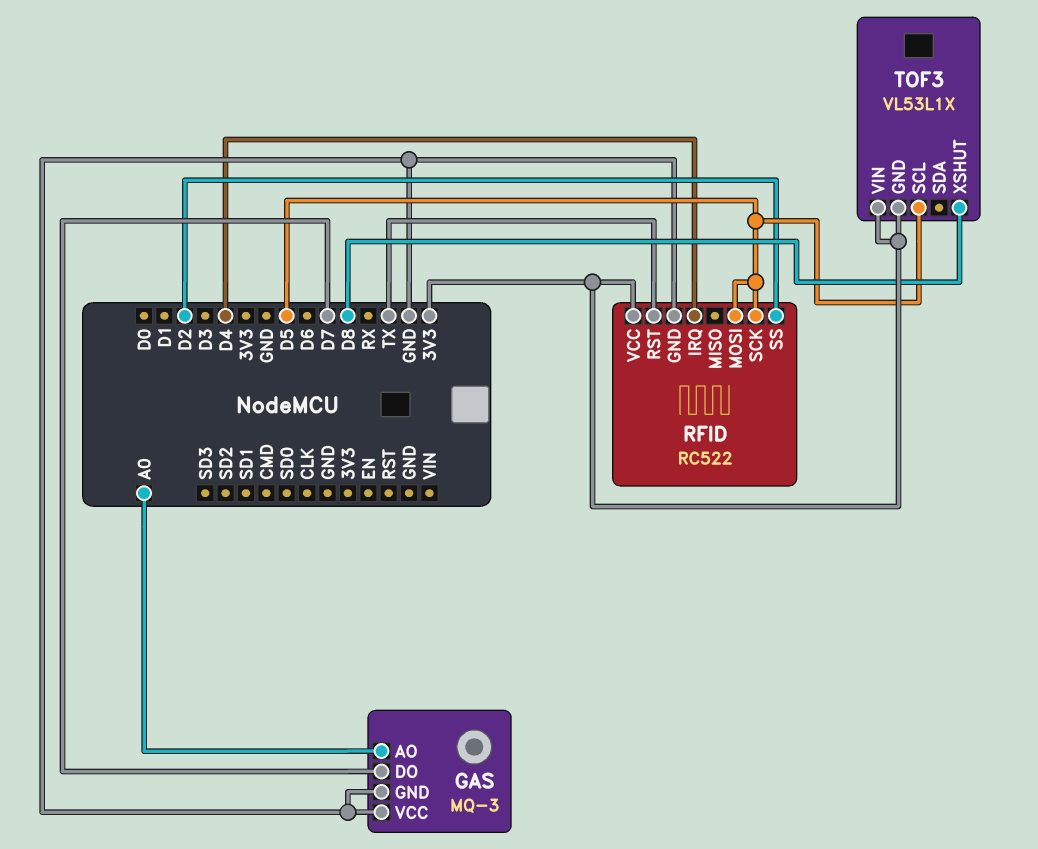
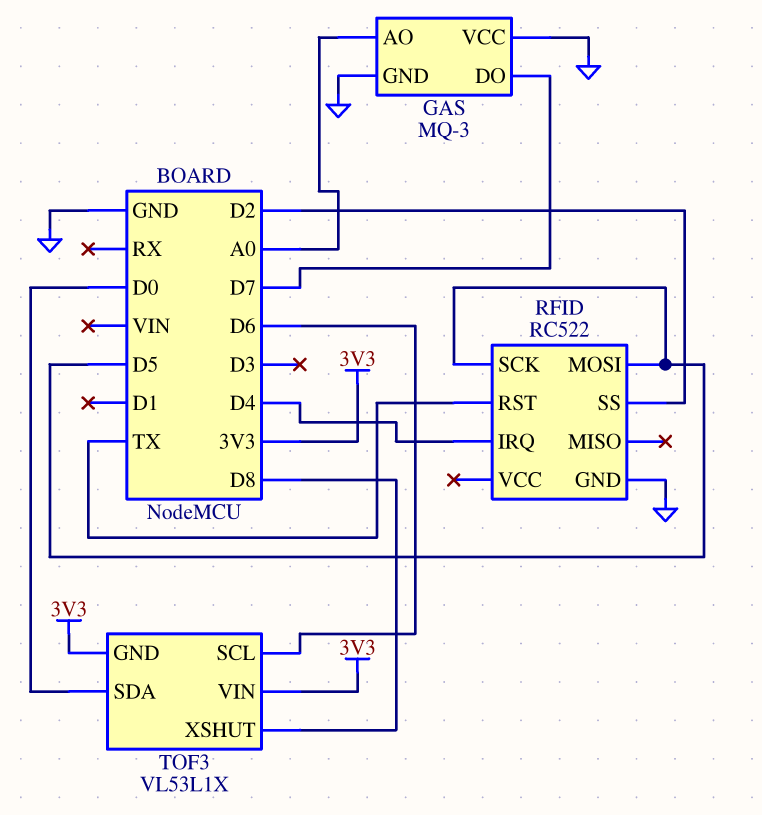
RFID pin VCC: 3V3 -> none
TOF3 pin SCL: D5 -> D6
TOF3 pin SDA: none -> D0

